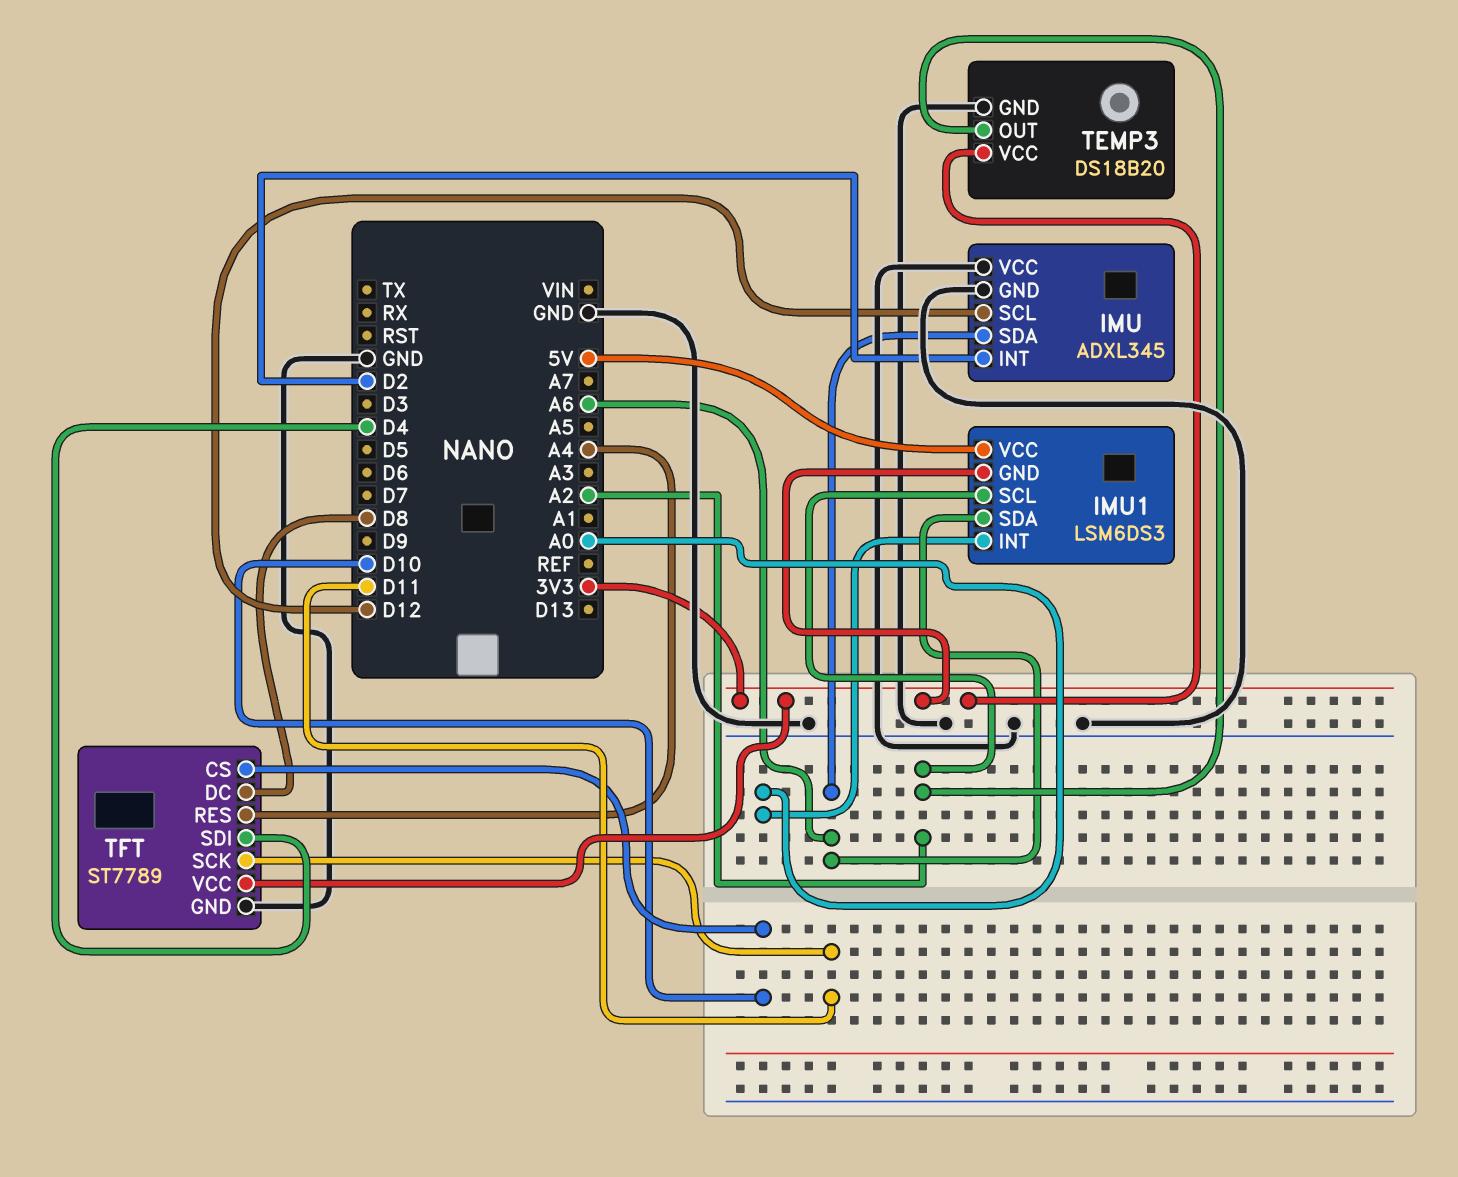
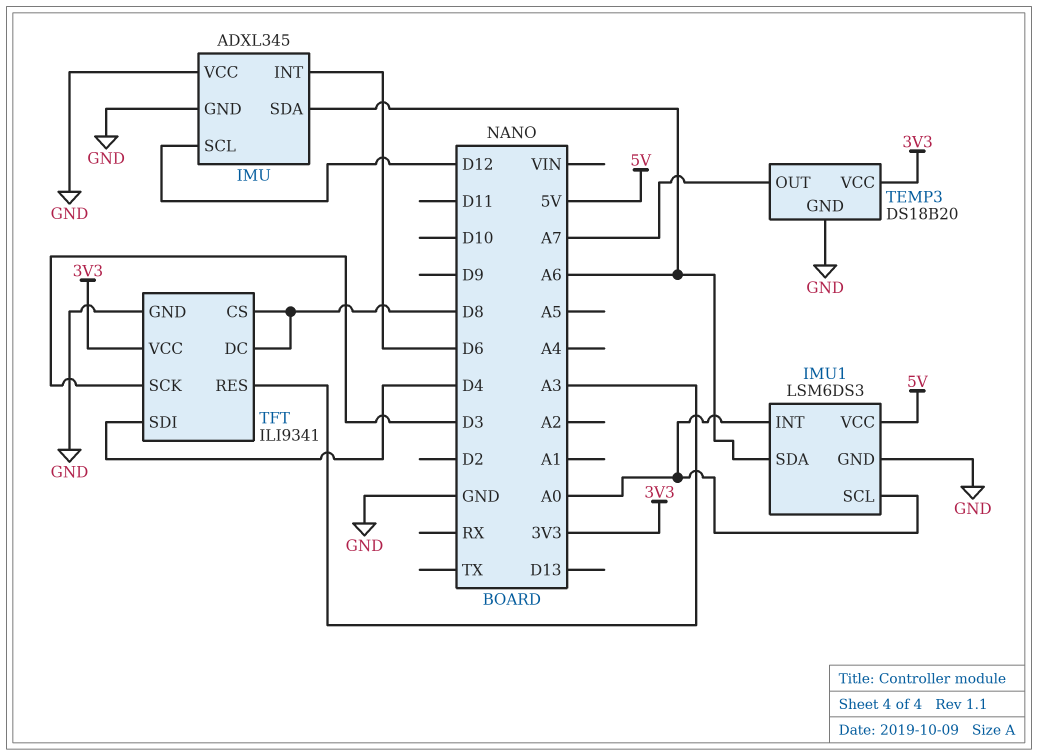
IMU pin INT: D2 -> D6
IMU1 pin GND: 3V3 -> GND
IMU1 pin SCL: A2 -> A0
TEMP3 pin OUT: A2 -> A7
TFT: ST7789 -> ILI9341
TFT pin CS: D10 -> D8
TFT pin RES: A4 -> A3
TFT pin SCK: D11 -> D3

